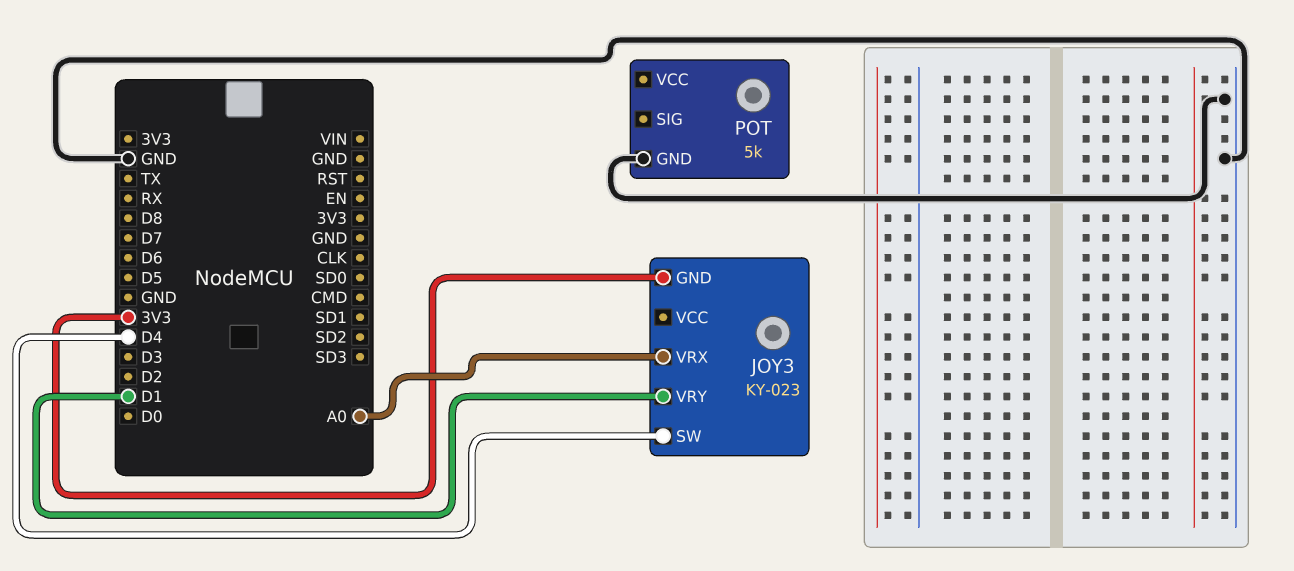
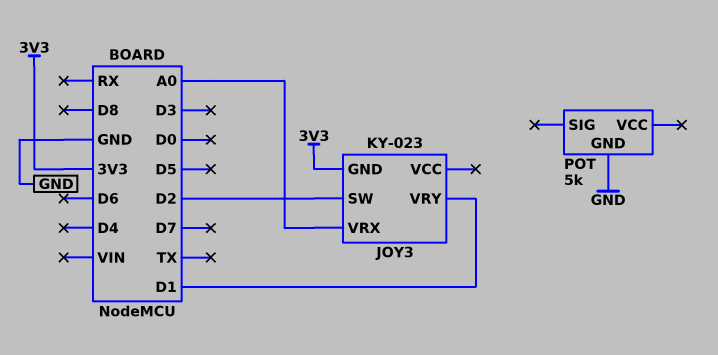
JOY3 pin SW: D4 -> D2

